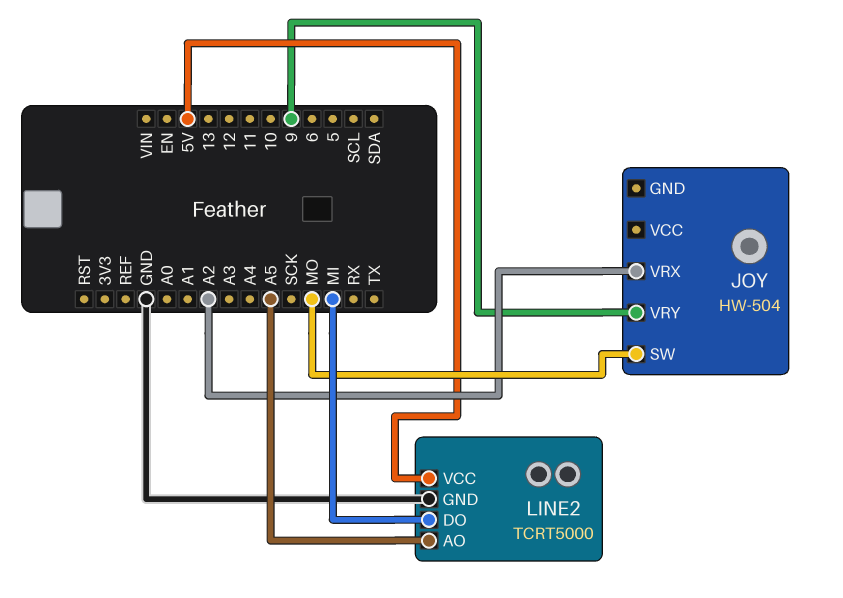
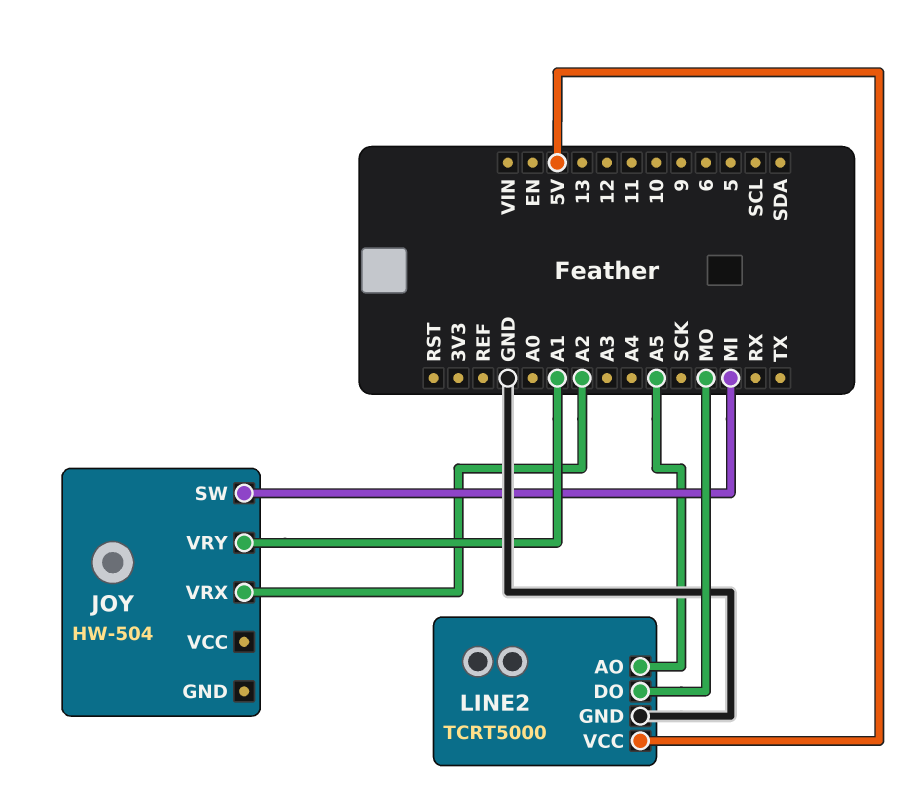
JOY pin SW: MO -> MI
JOY pin VRY: 9 -> A1
LINE2 pin DO: MI -> MO

